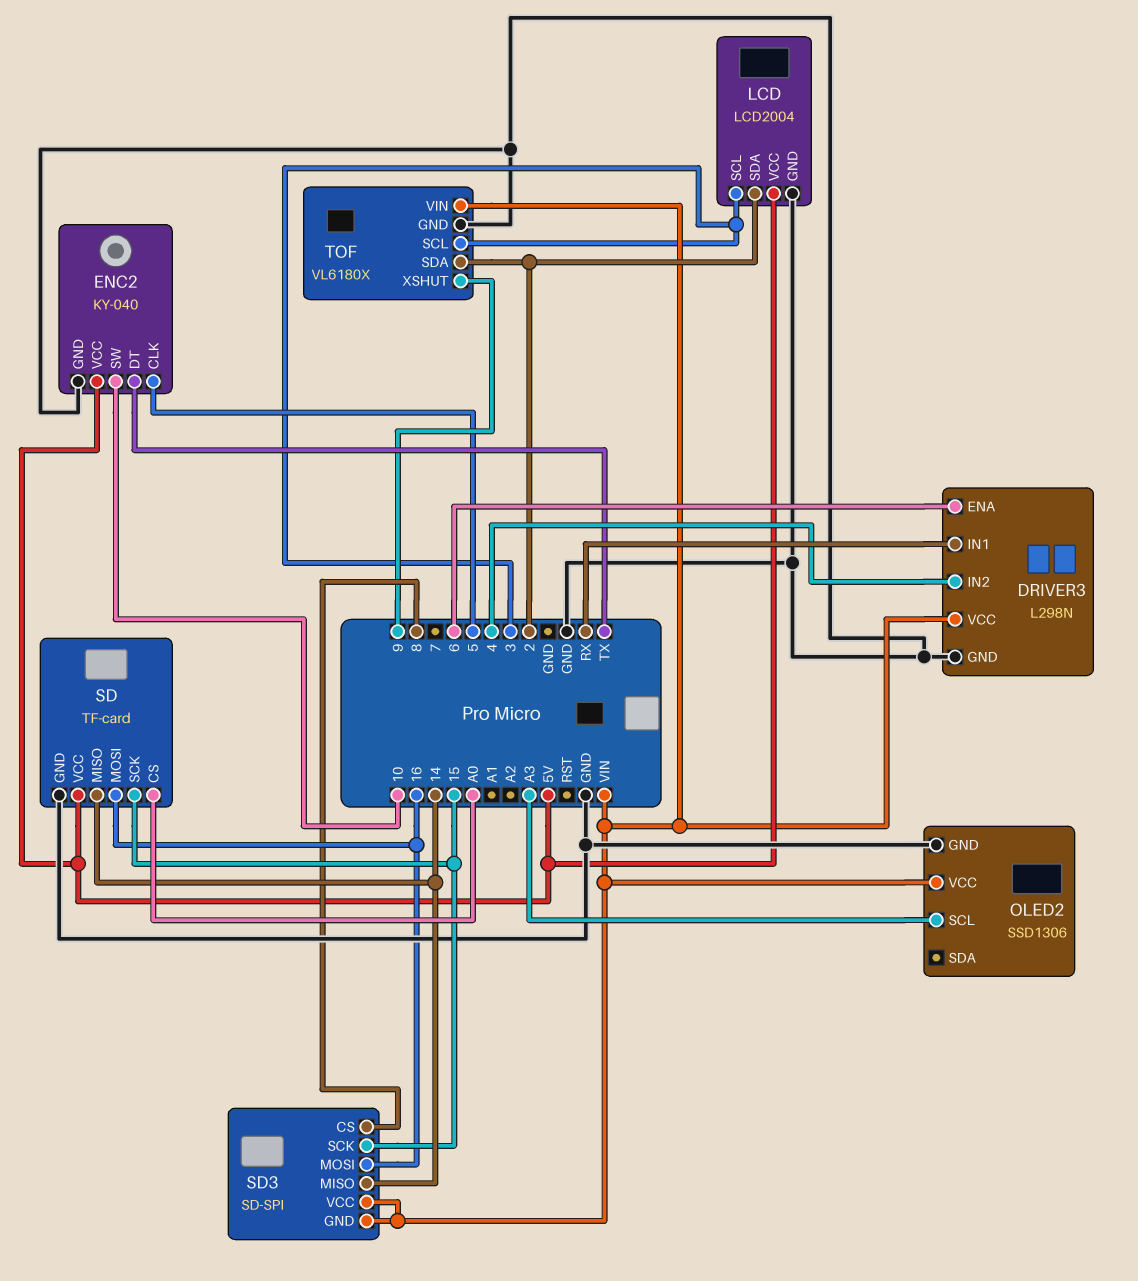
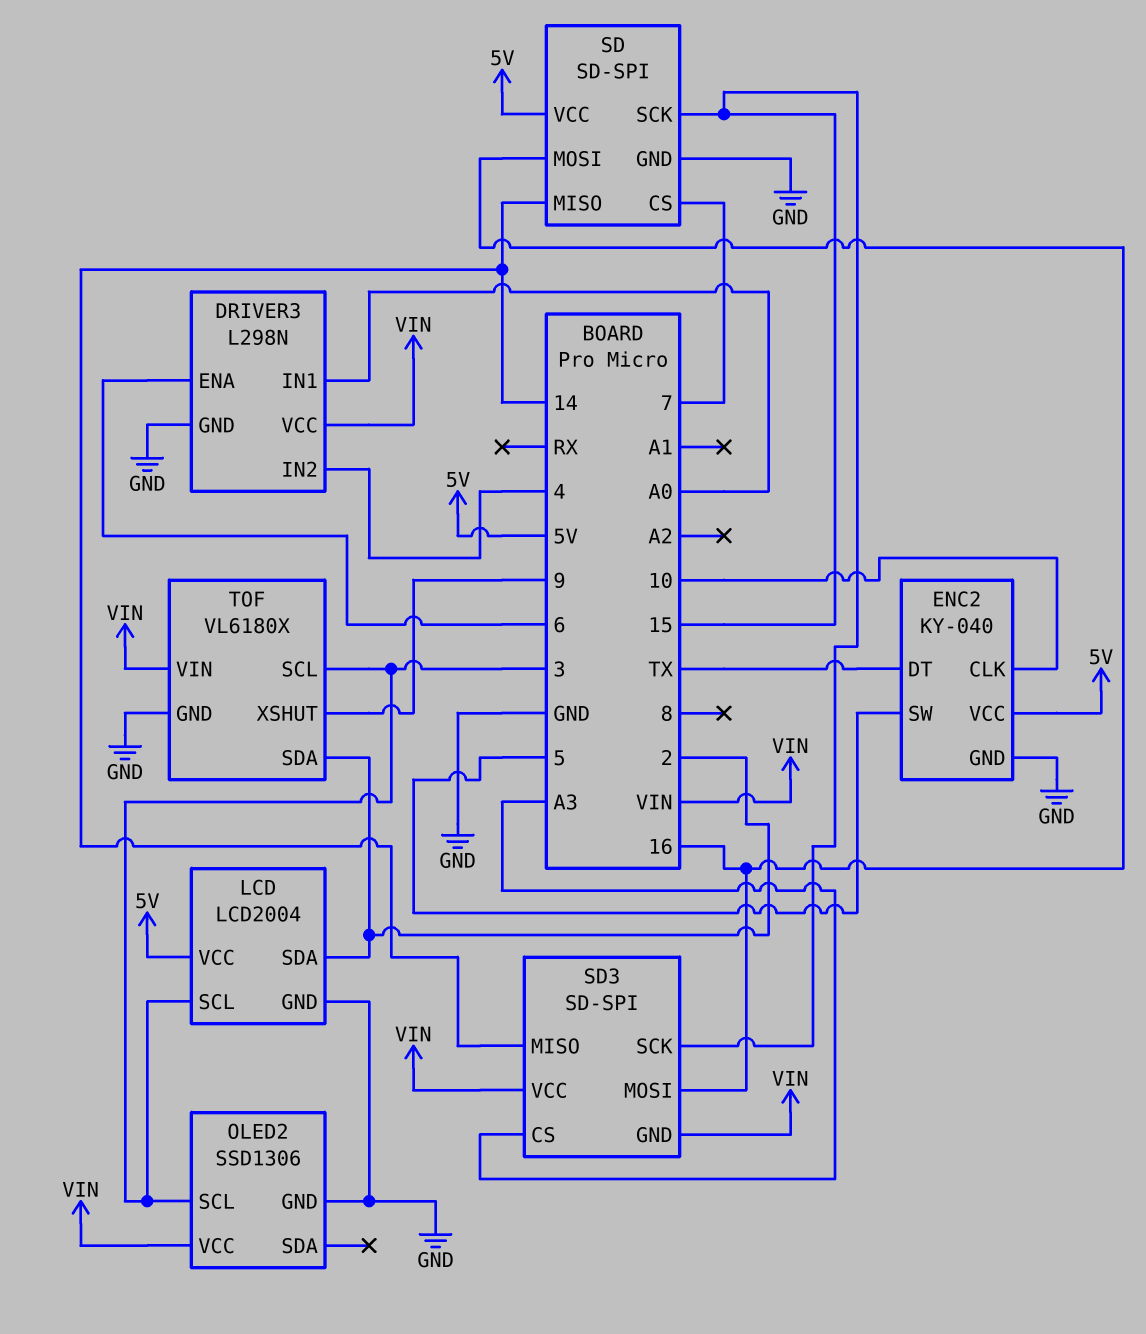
DRIVER3 pin IN1: RX -> A0
ENC2 pin CLK: 5 -> 10
ENC2 pin SW: 10 -> 5
OLED2 pin SCL: A3 -> 3
SD: TF-card -> SD-SPI
SD pin CS: A0 -> 7
SD3 pin CS: 8 -> A3

